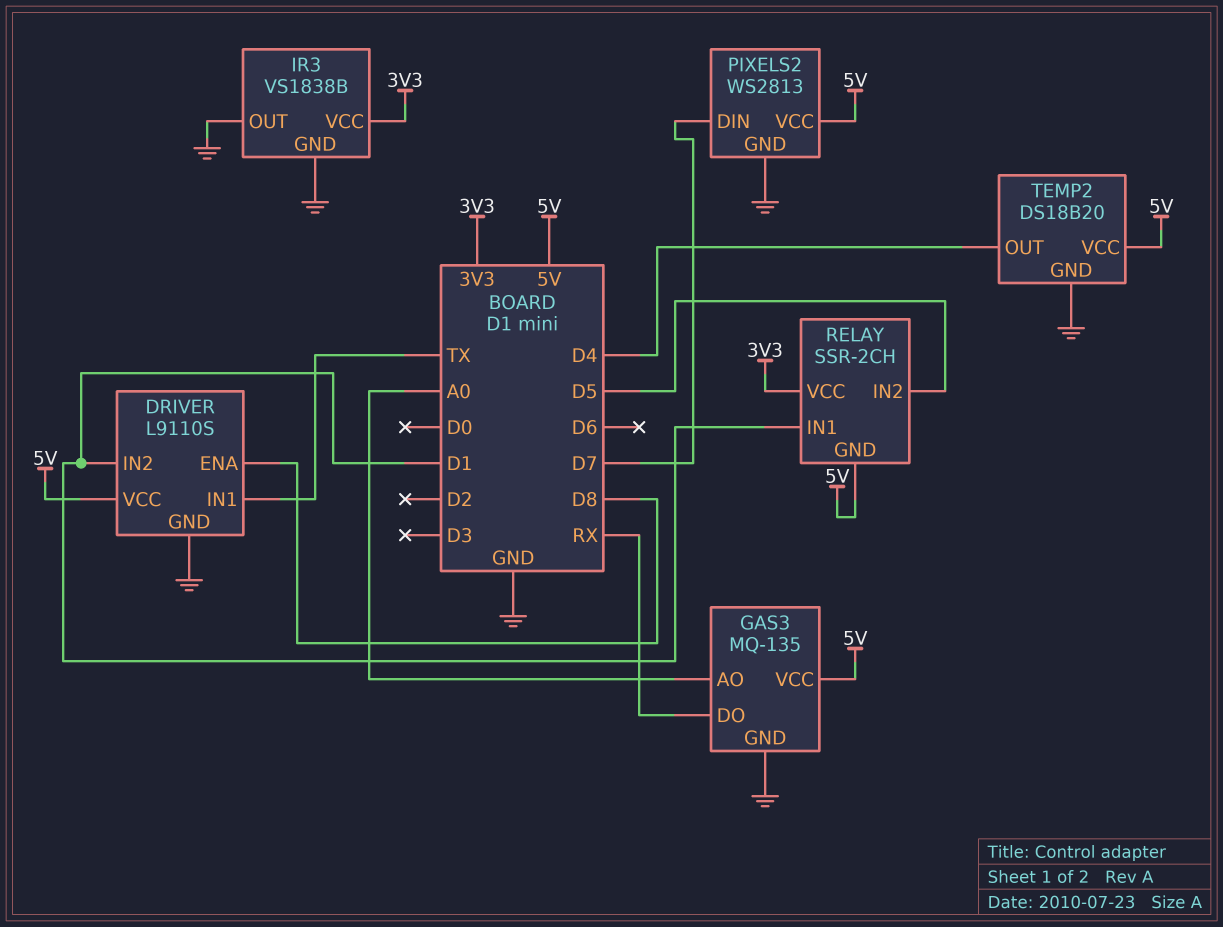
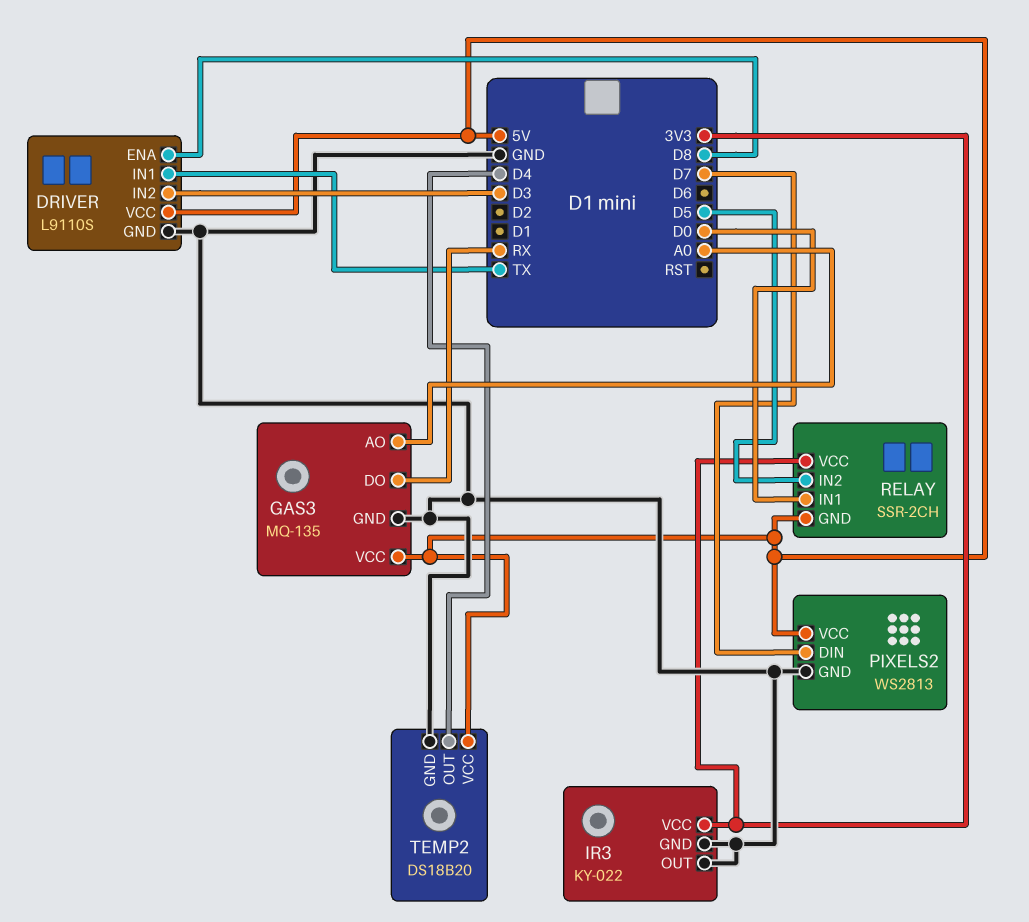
DRIVER pin IN2: D1 -> D3
IR3: VS1838B -> KY-022
RELAY pin IN1: D1 -> D0

